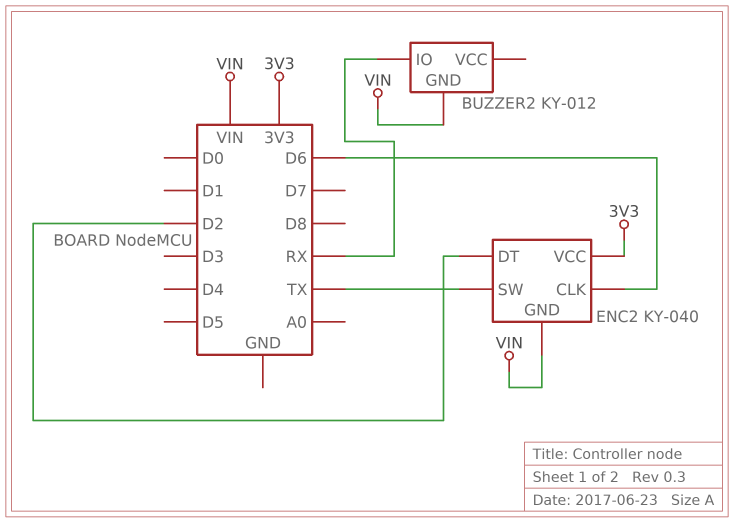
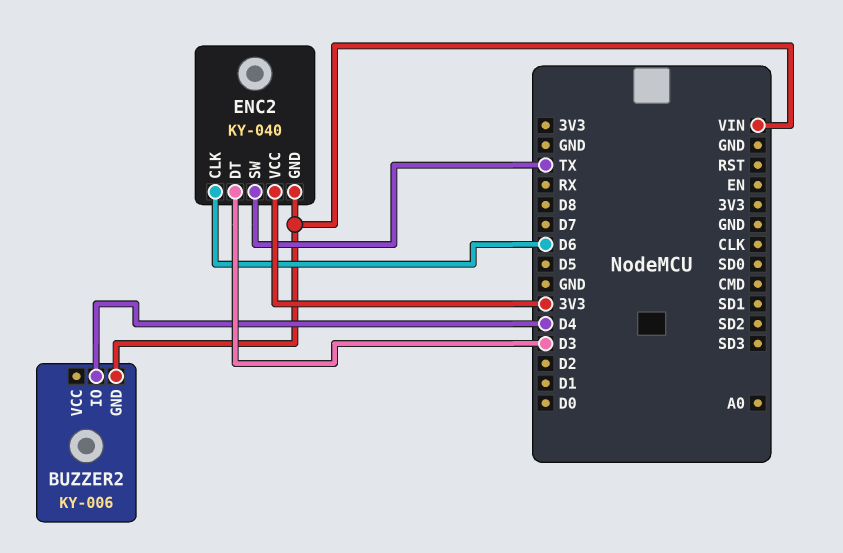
BUZZER2: KY-012 -> KY-006
BUZZER2 pin IO: RX -> D4
ENC2 pin DT: D2 -> D3

